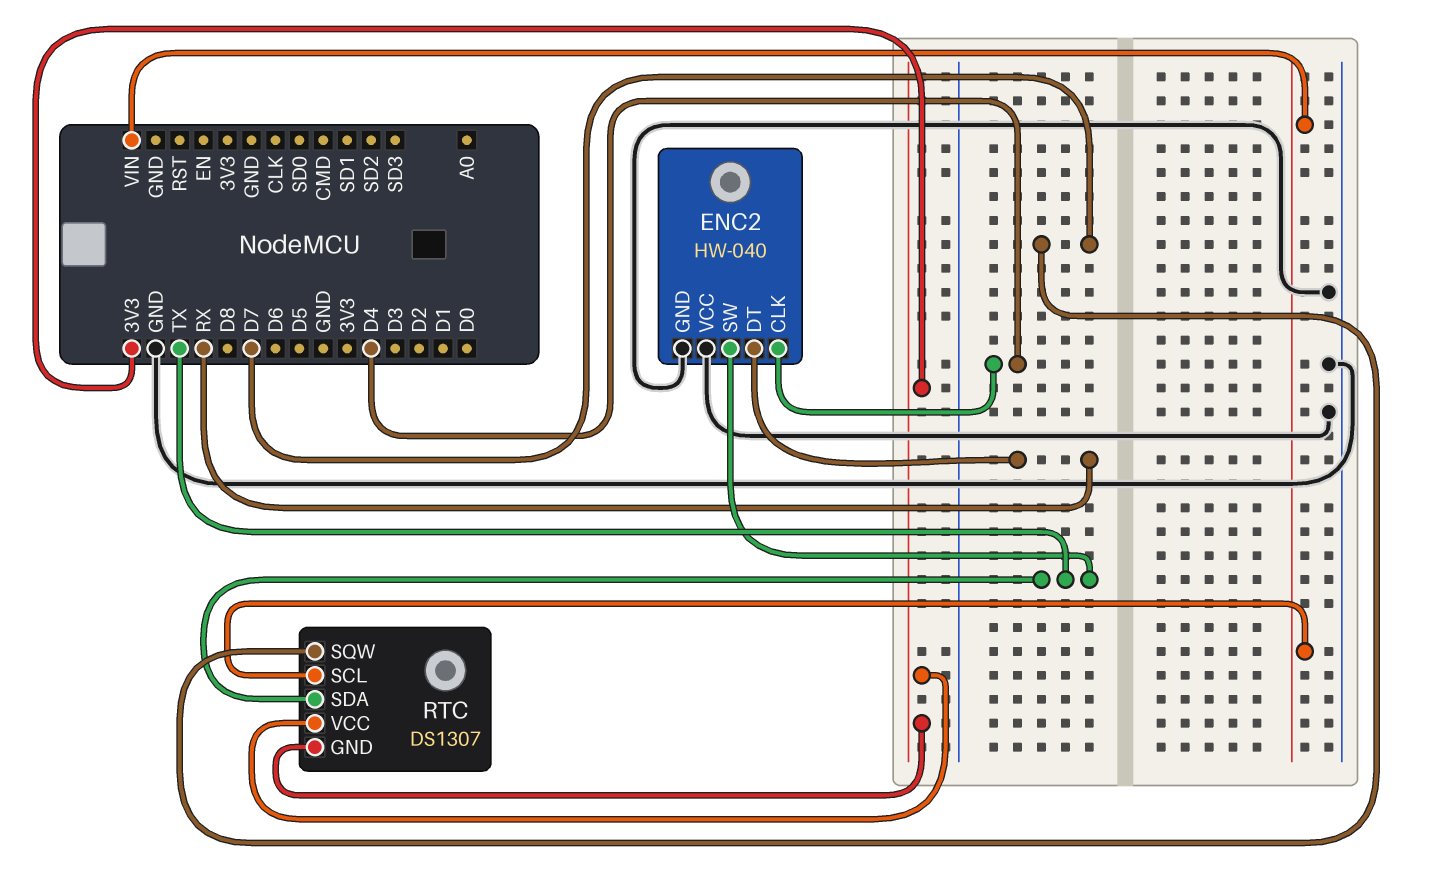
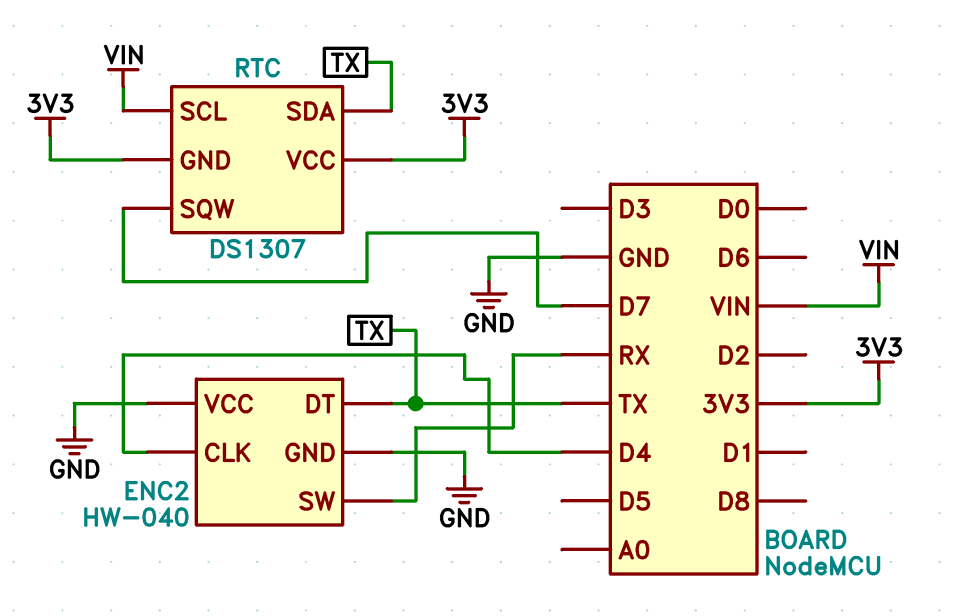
ENC2 pin DT: RX -> TX
ENC2 pin SW: TX -> RX

